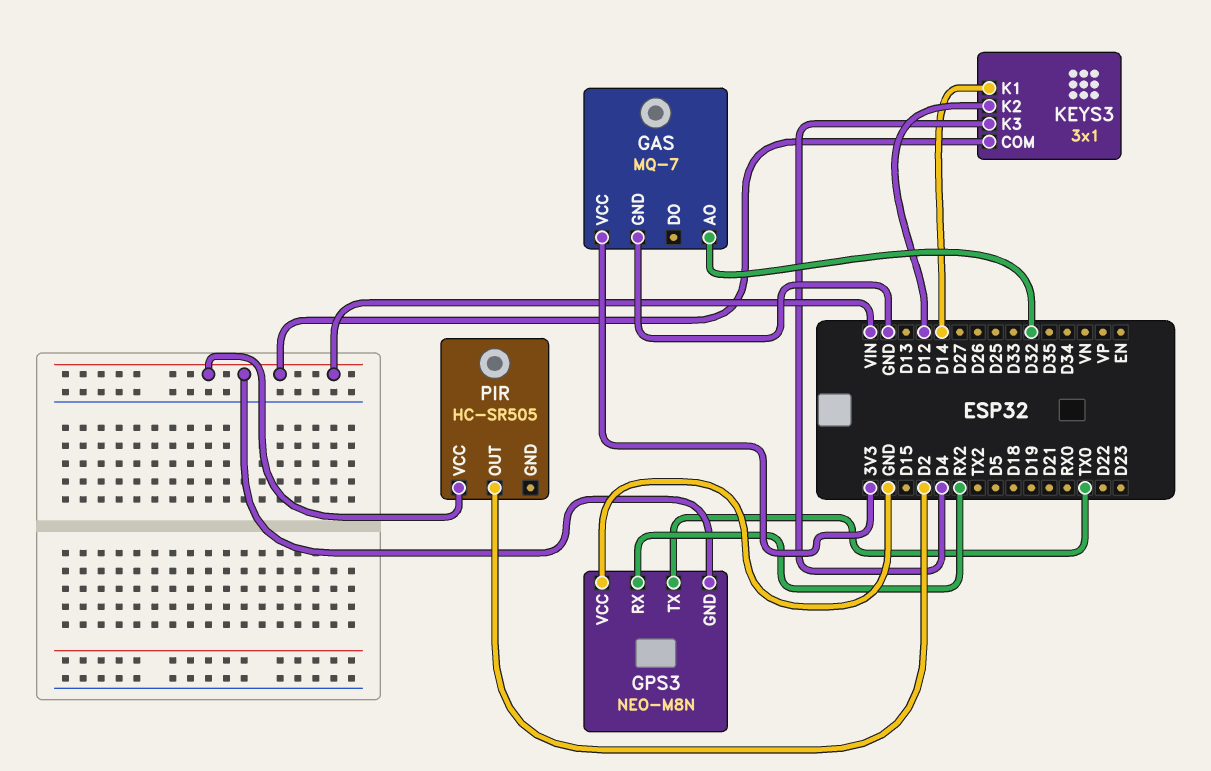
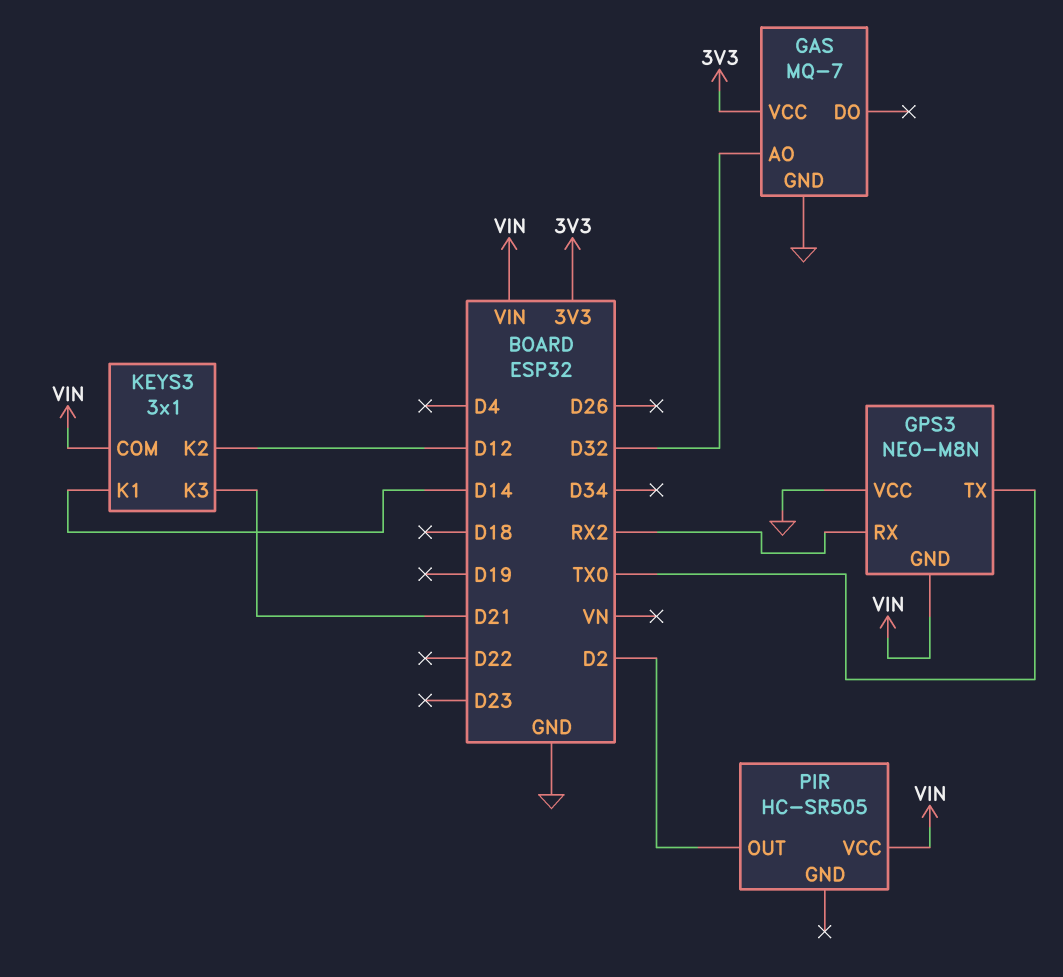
KEYS3 pin K3: D4 -> D21

